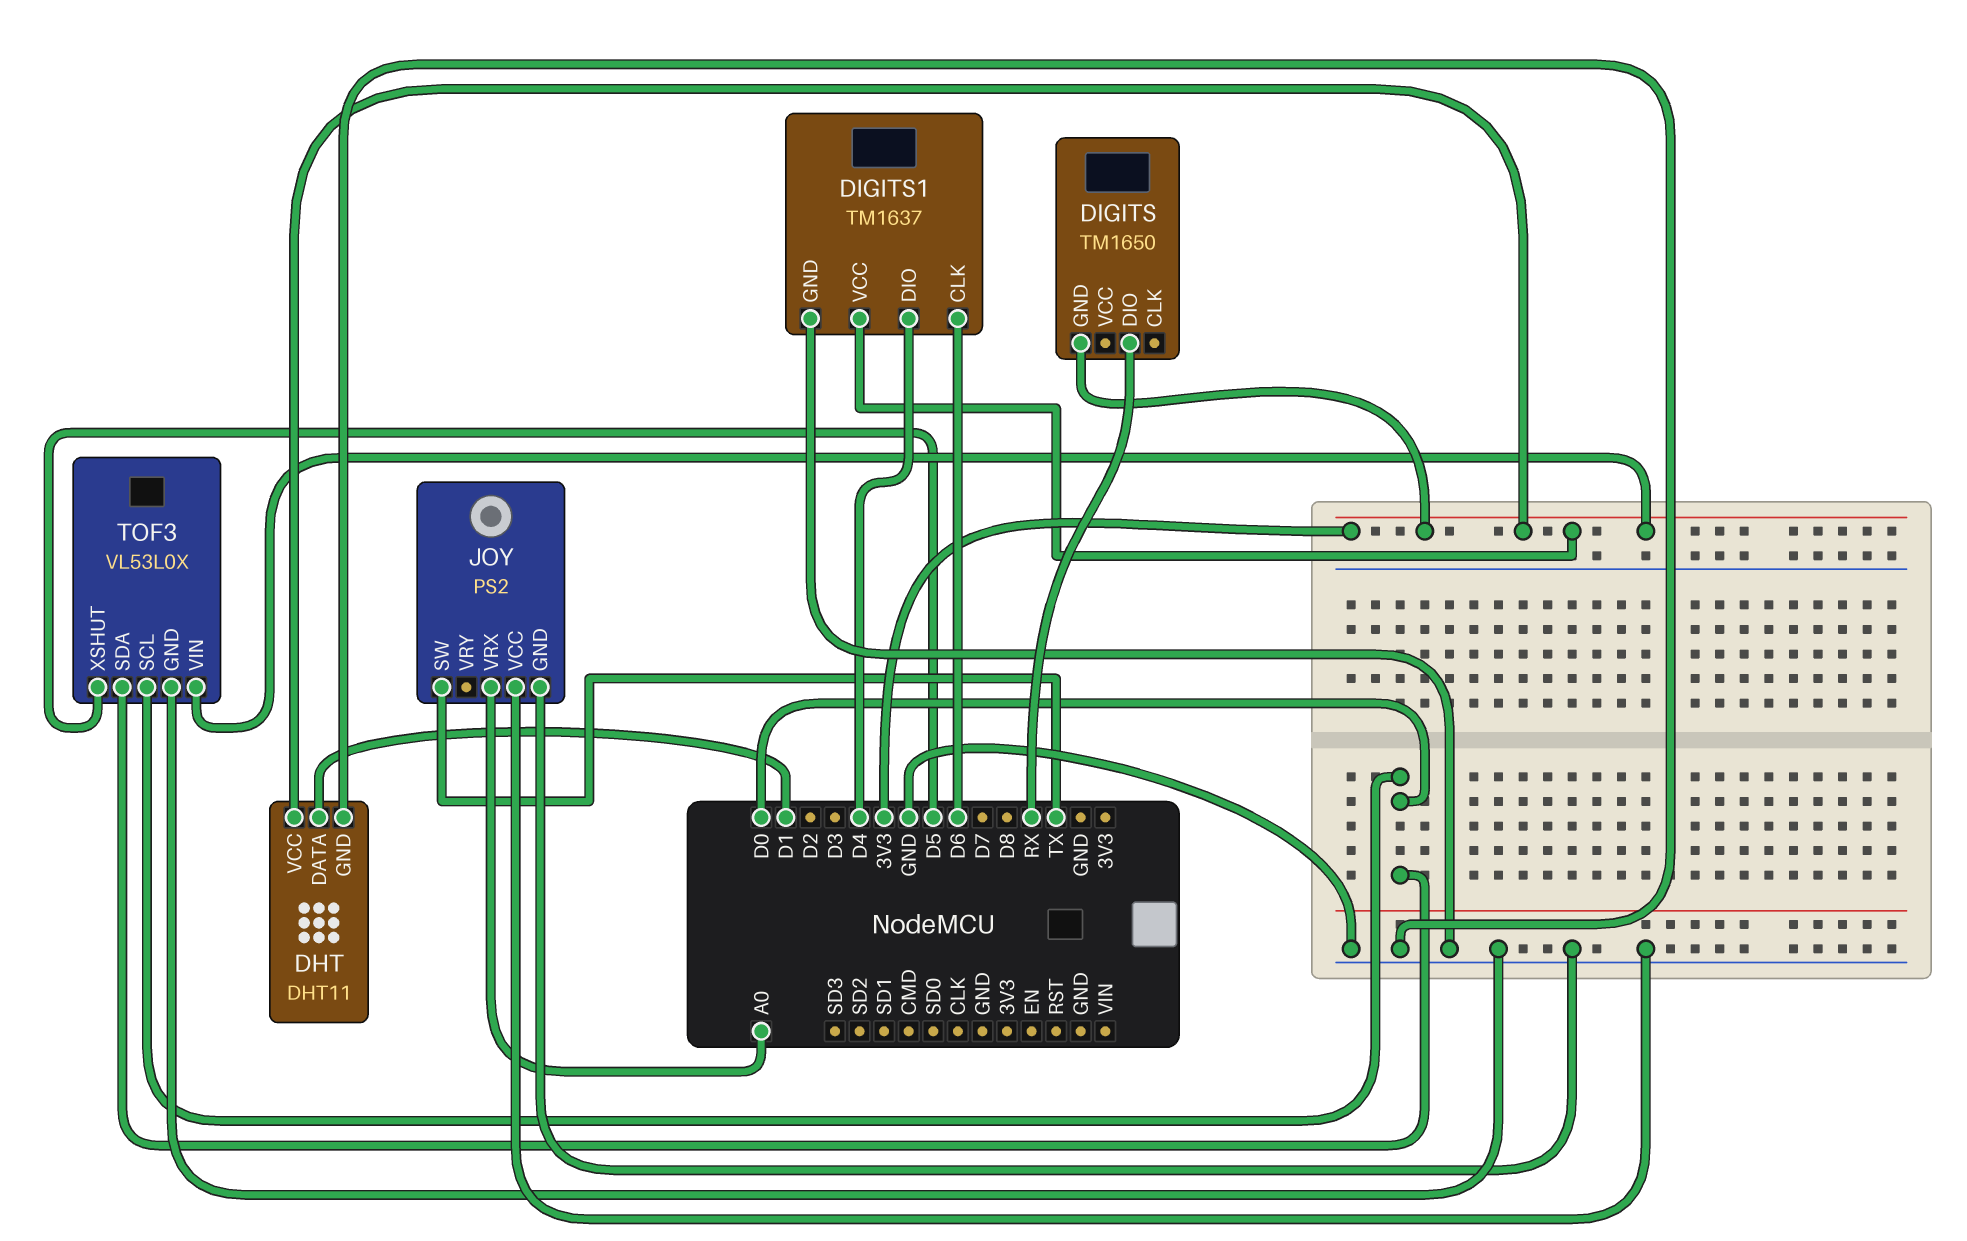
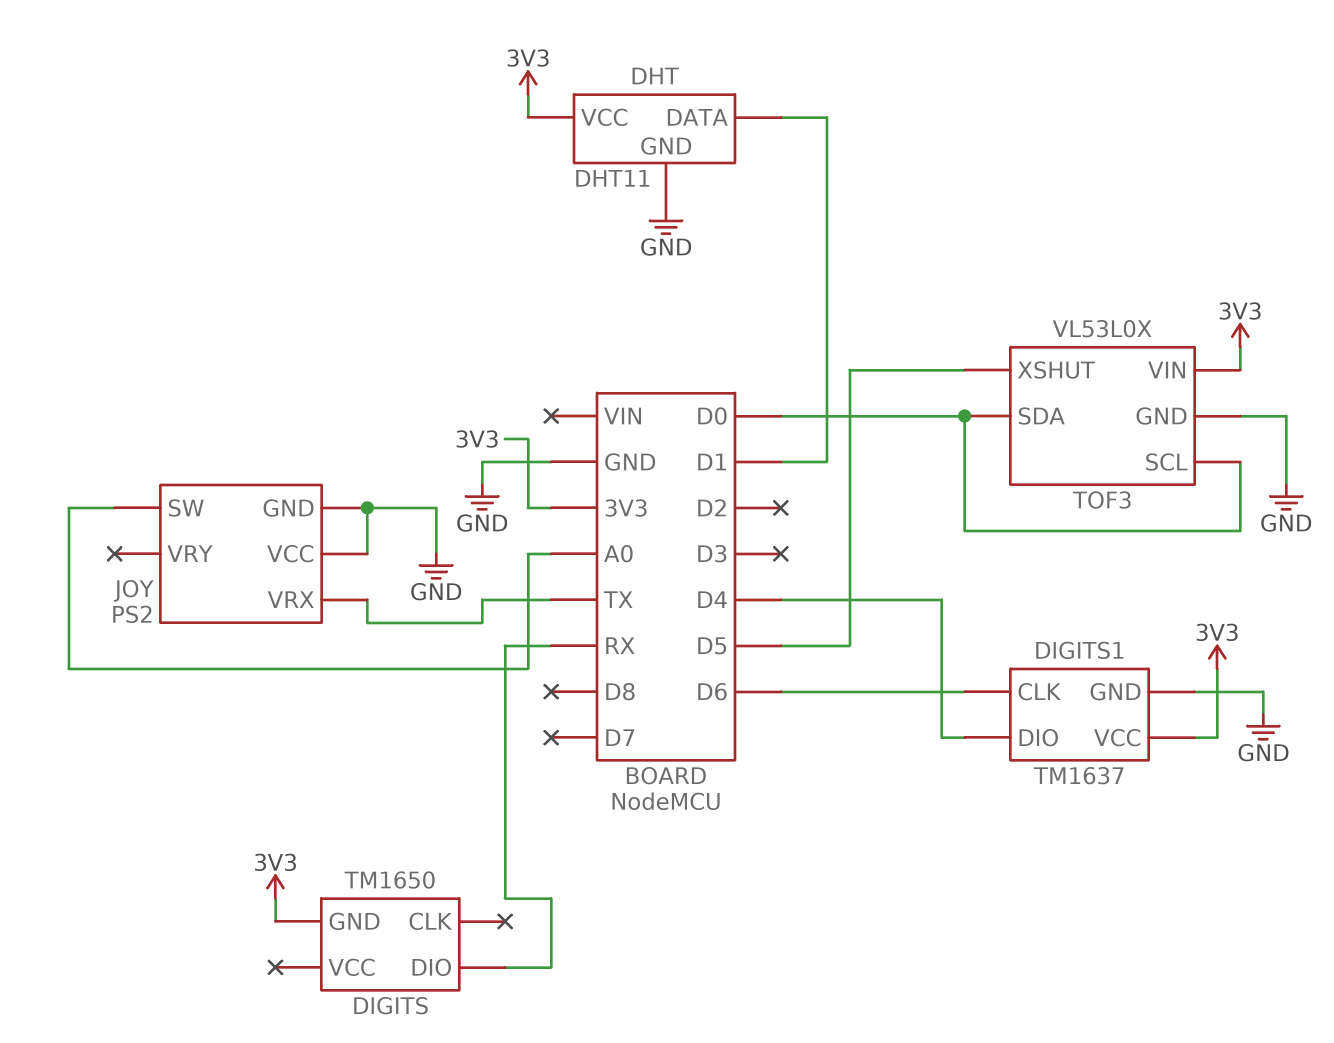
JOY pin SW: TX -> A0
JOY pin VRX: A0 -> TX

